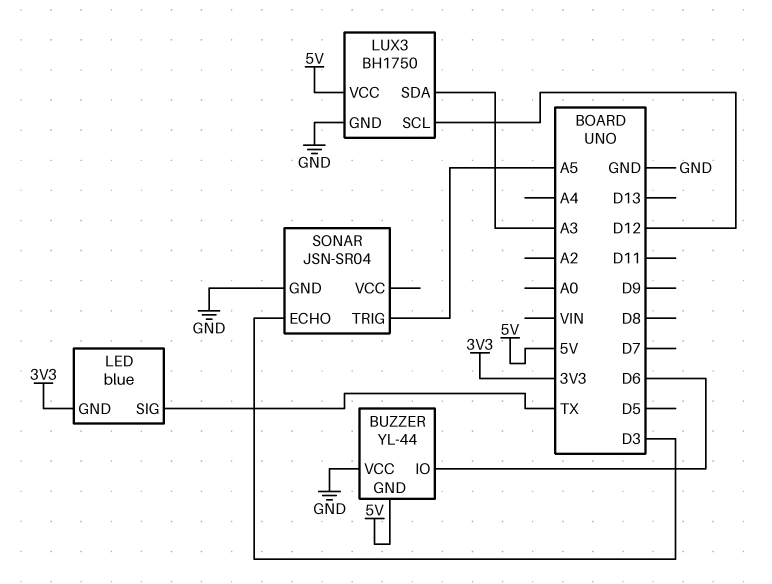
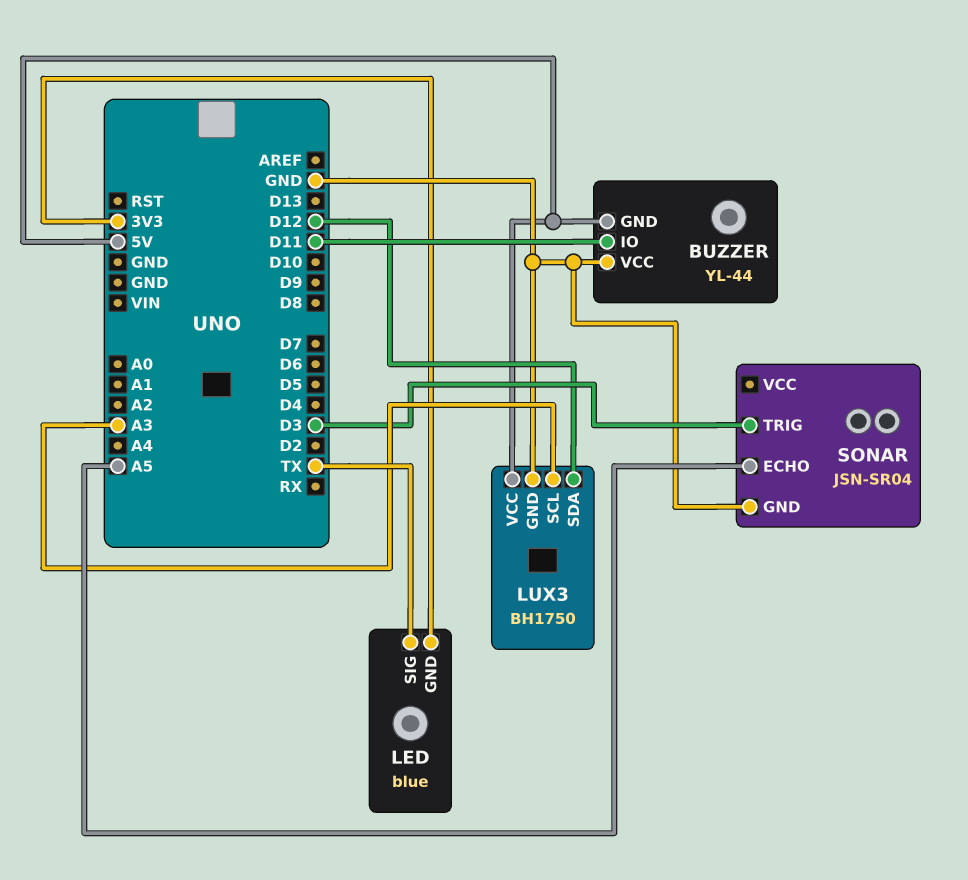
BUZZER pin IO: D6 -> D11
LUX3 pin SCL: D12 -> A3
LUX3 pin SDA: A3 -> D12
SONAR pin ECHO: D3 -> A5
SONAR pin TRIG: A5 -> D3

